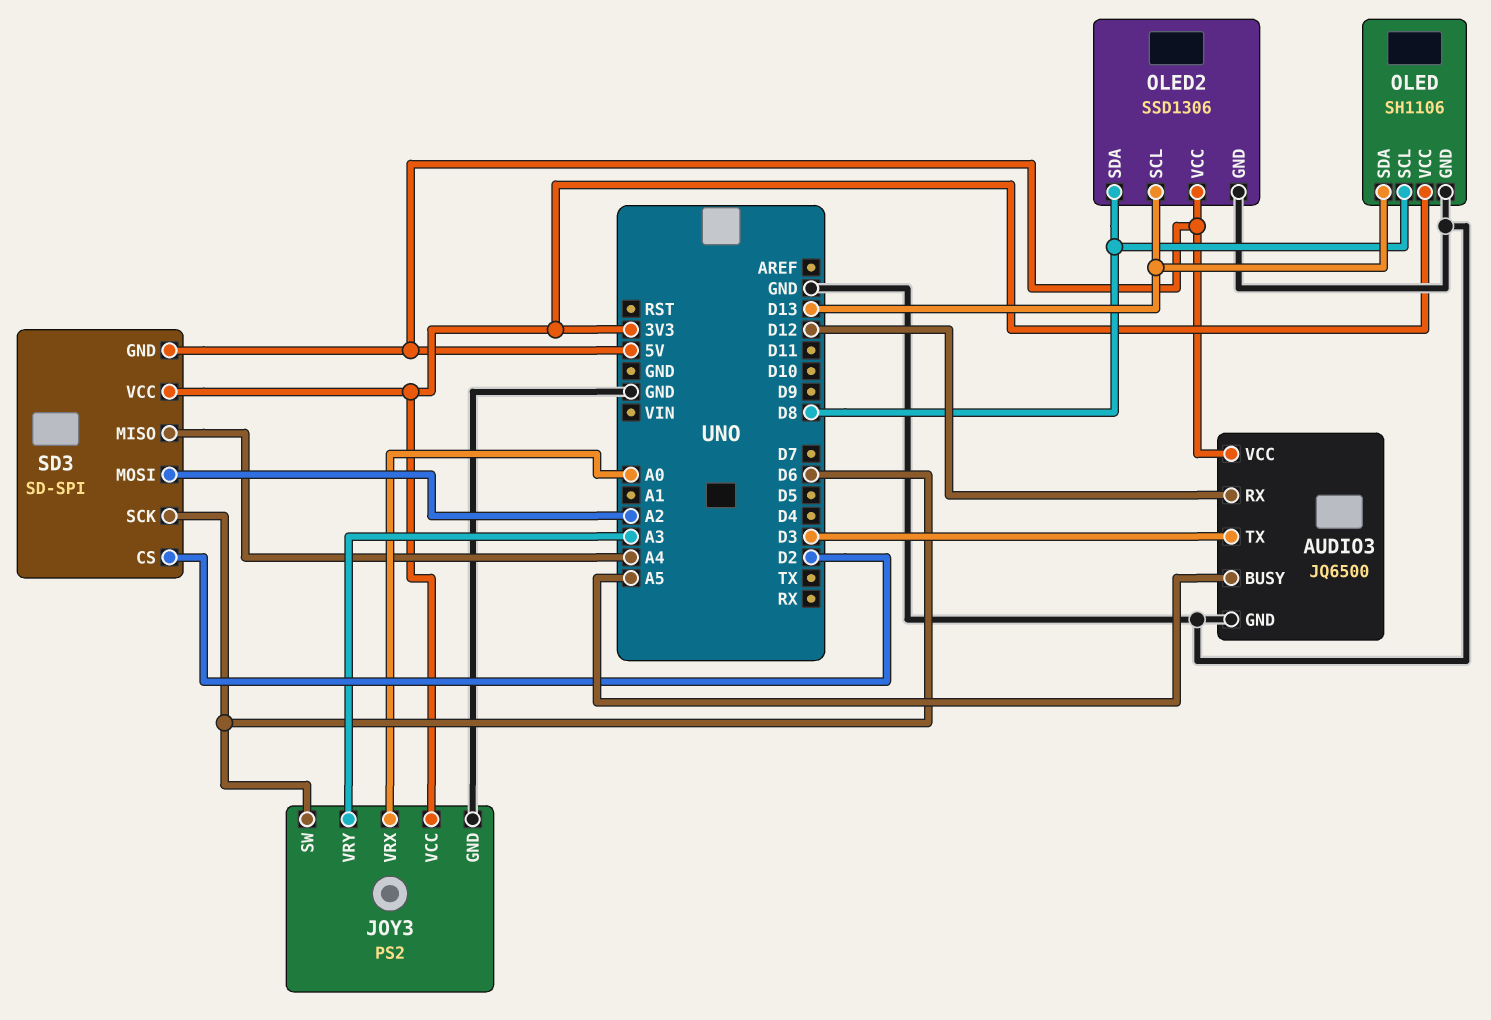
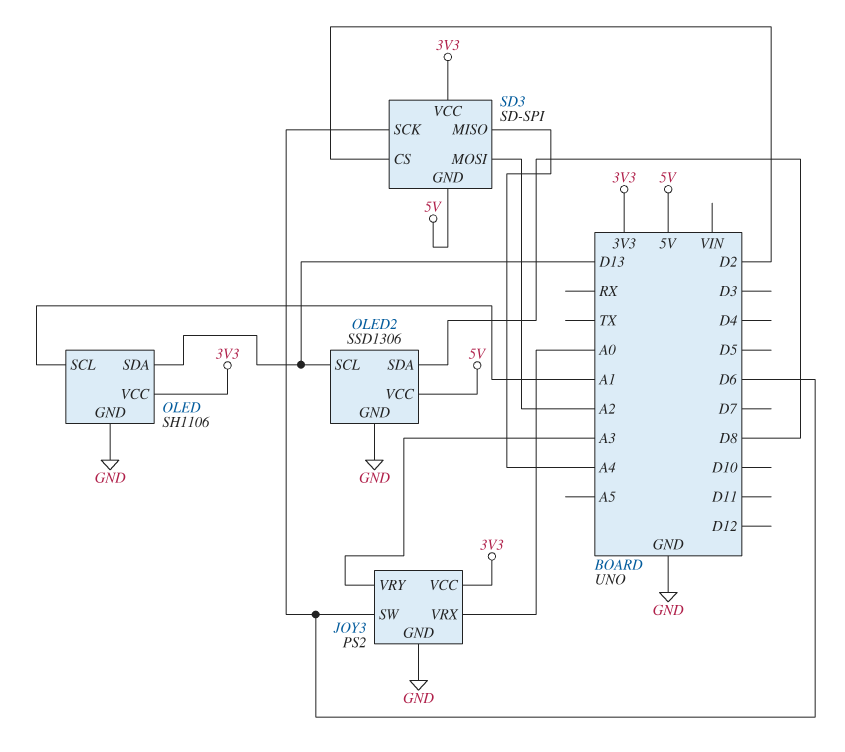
AUDIO3: JQ6500 -> none
AUDIO3 pin BUSY: A5 -> none
AUDIO3 pin GND: GND -> none
AUDIO3 pin RX: D12 -> none
AUDIO3 pin TX: D3 -> none
AUDIO3 pin VCC: 5V -> none
OLED pin SCL: D8 -> A1

